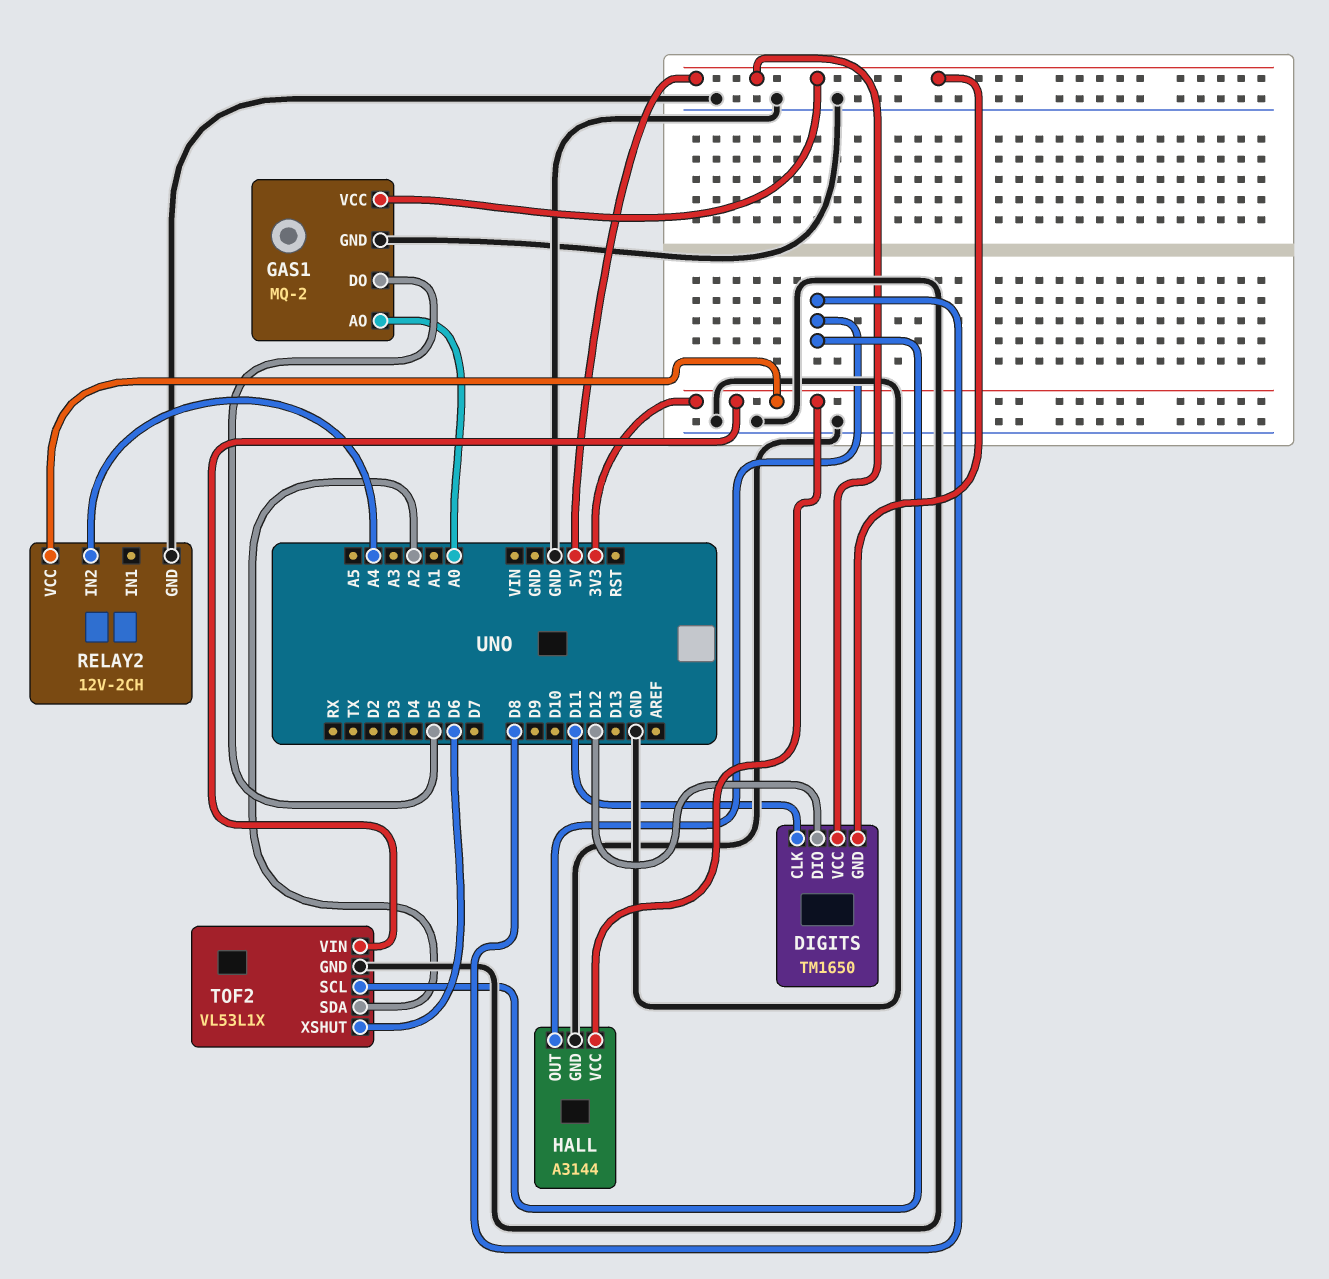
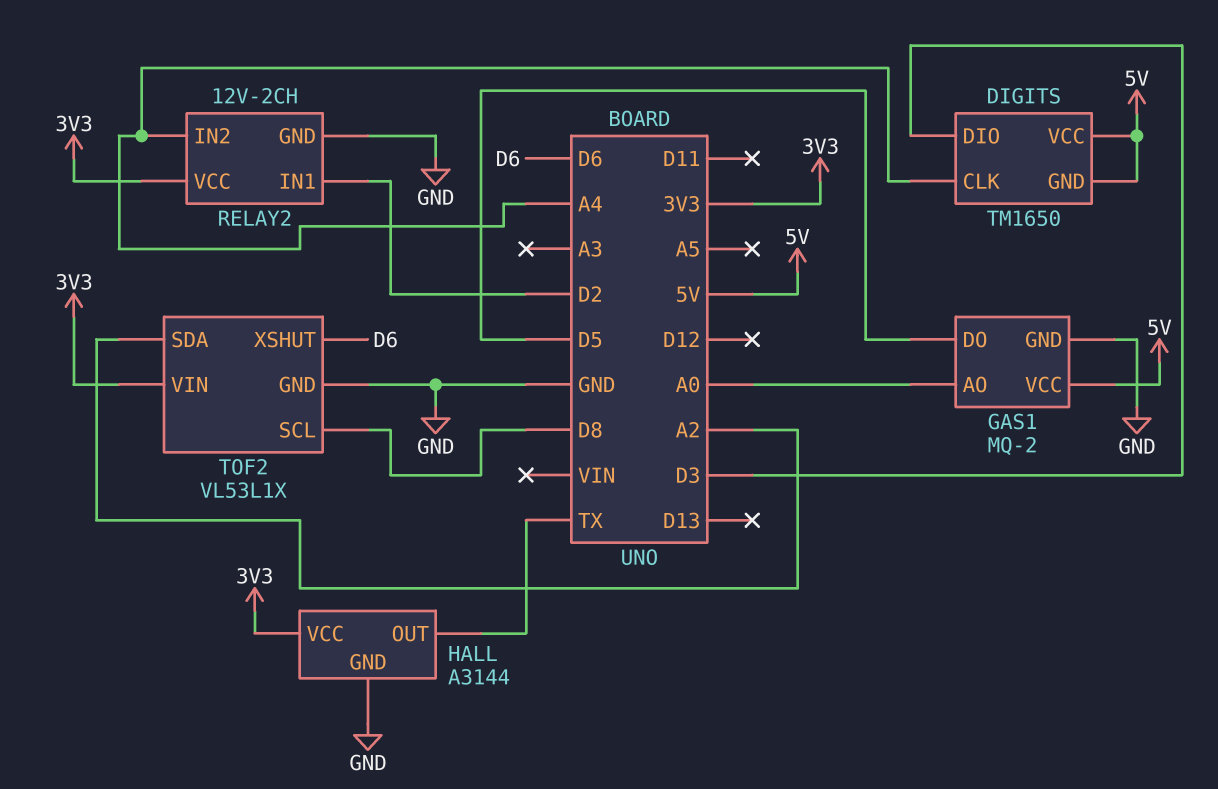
DIGITS pin CLK: D11 -> A4
DIGITS pin DIO: D12 -> D3
HALL pin OUT: D8 -> TX
RELAY2 pin IN1: none -> D2

